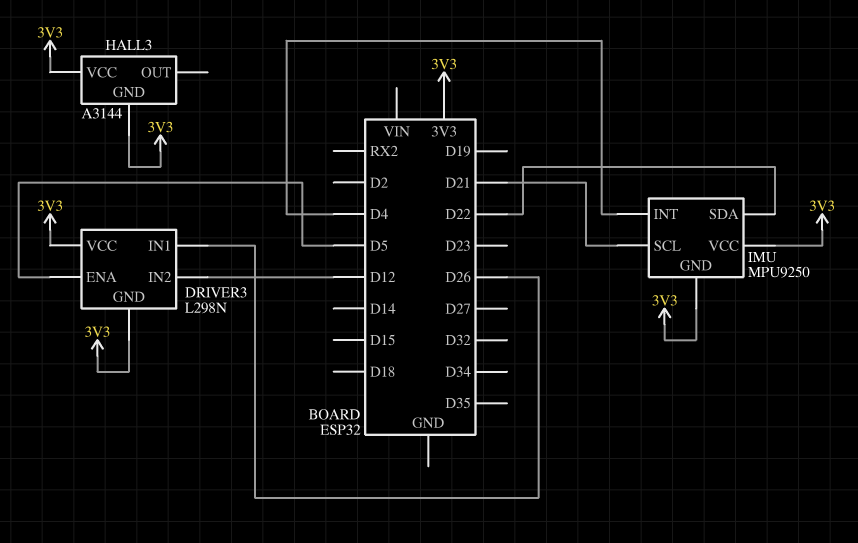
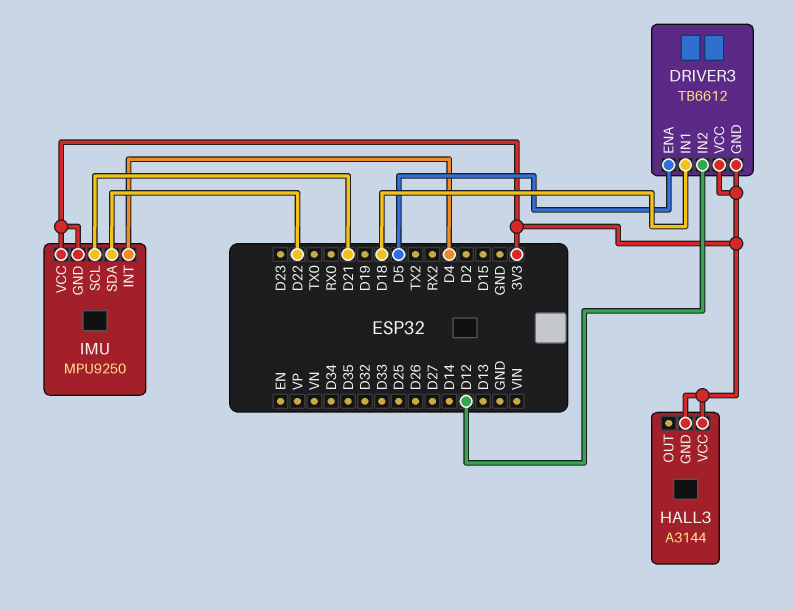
DRIVER3: L298N -> TB6612
DRIVER3 pin IN1: D26 -> D18

